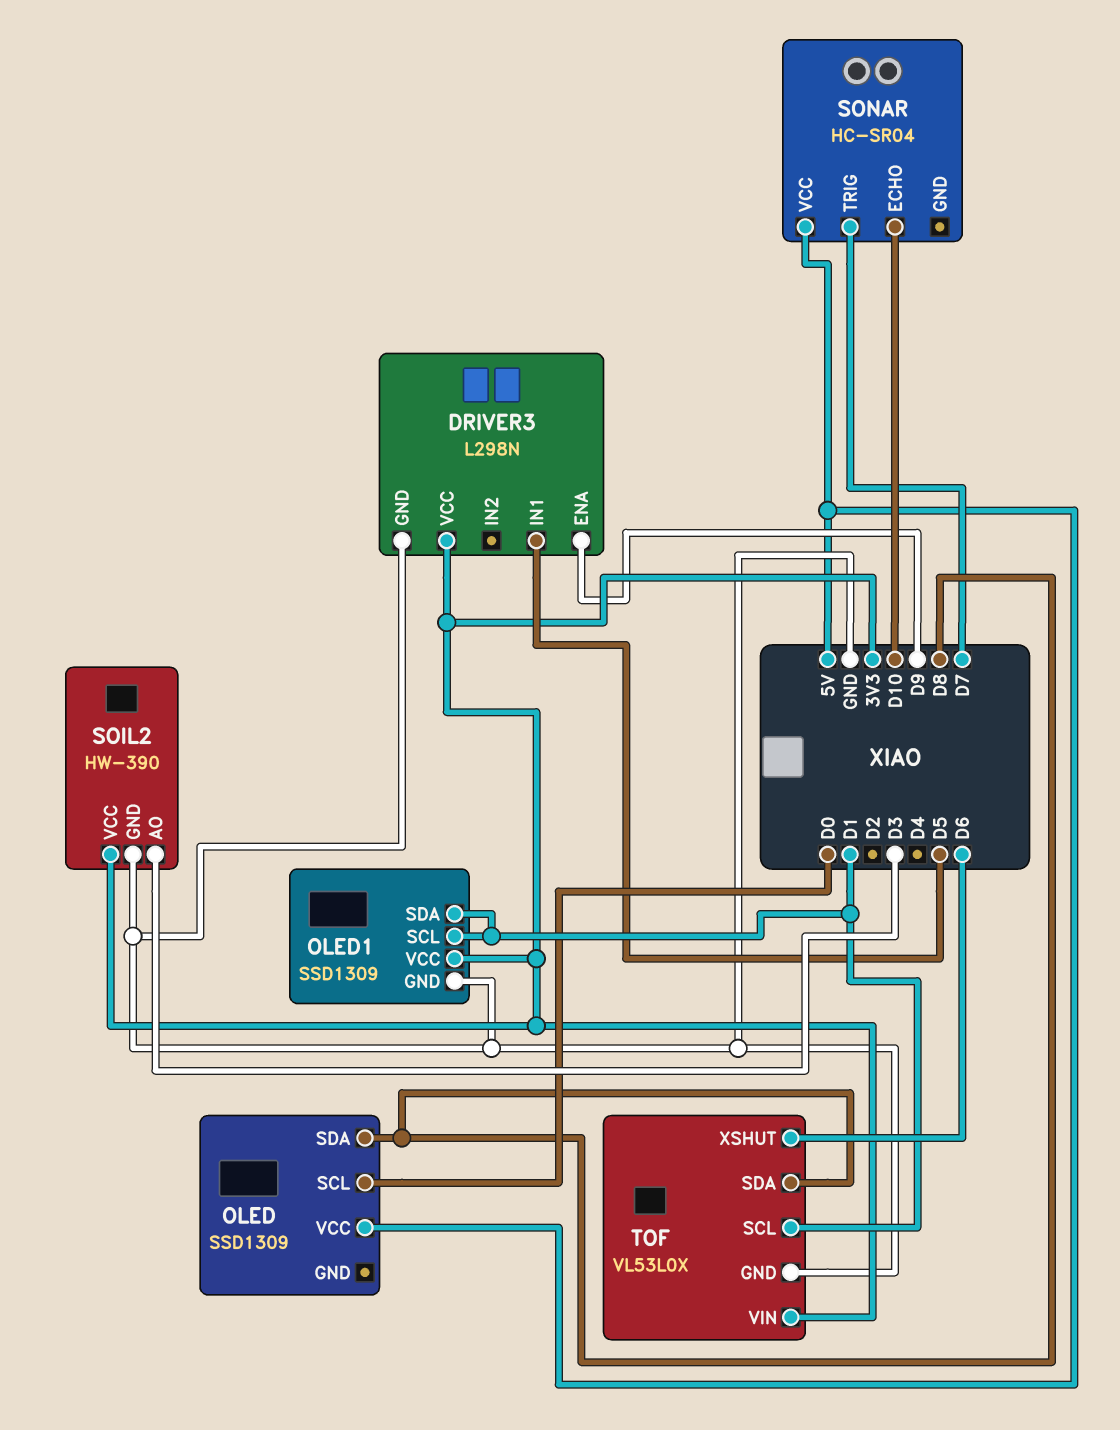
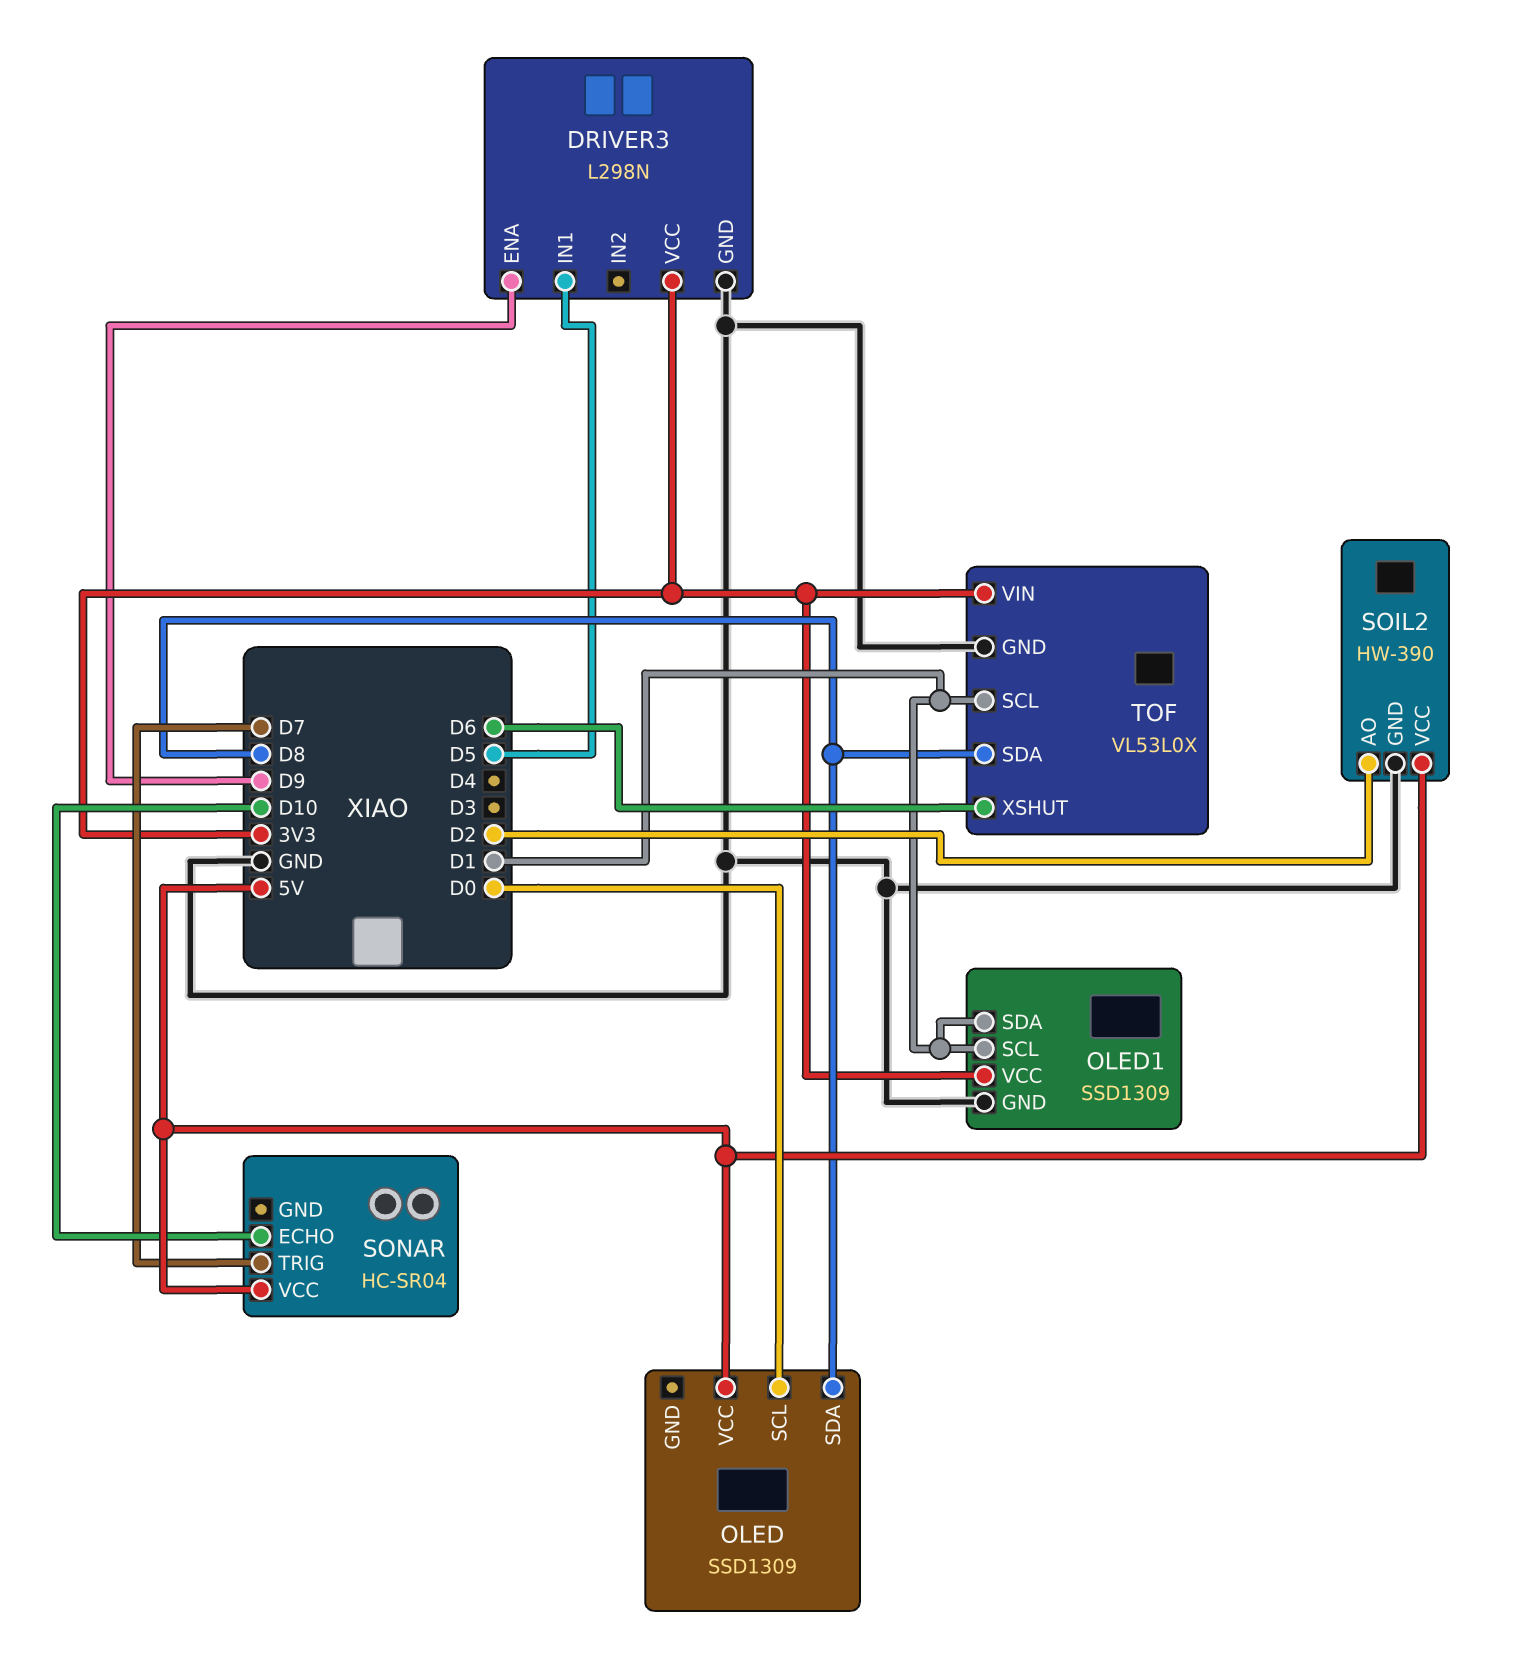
SOIL2 pin AO: D3 -> D2
SOIL2 pin VCC: 3V3 -> 5V

